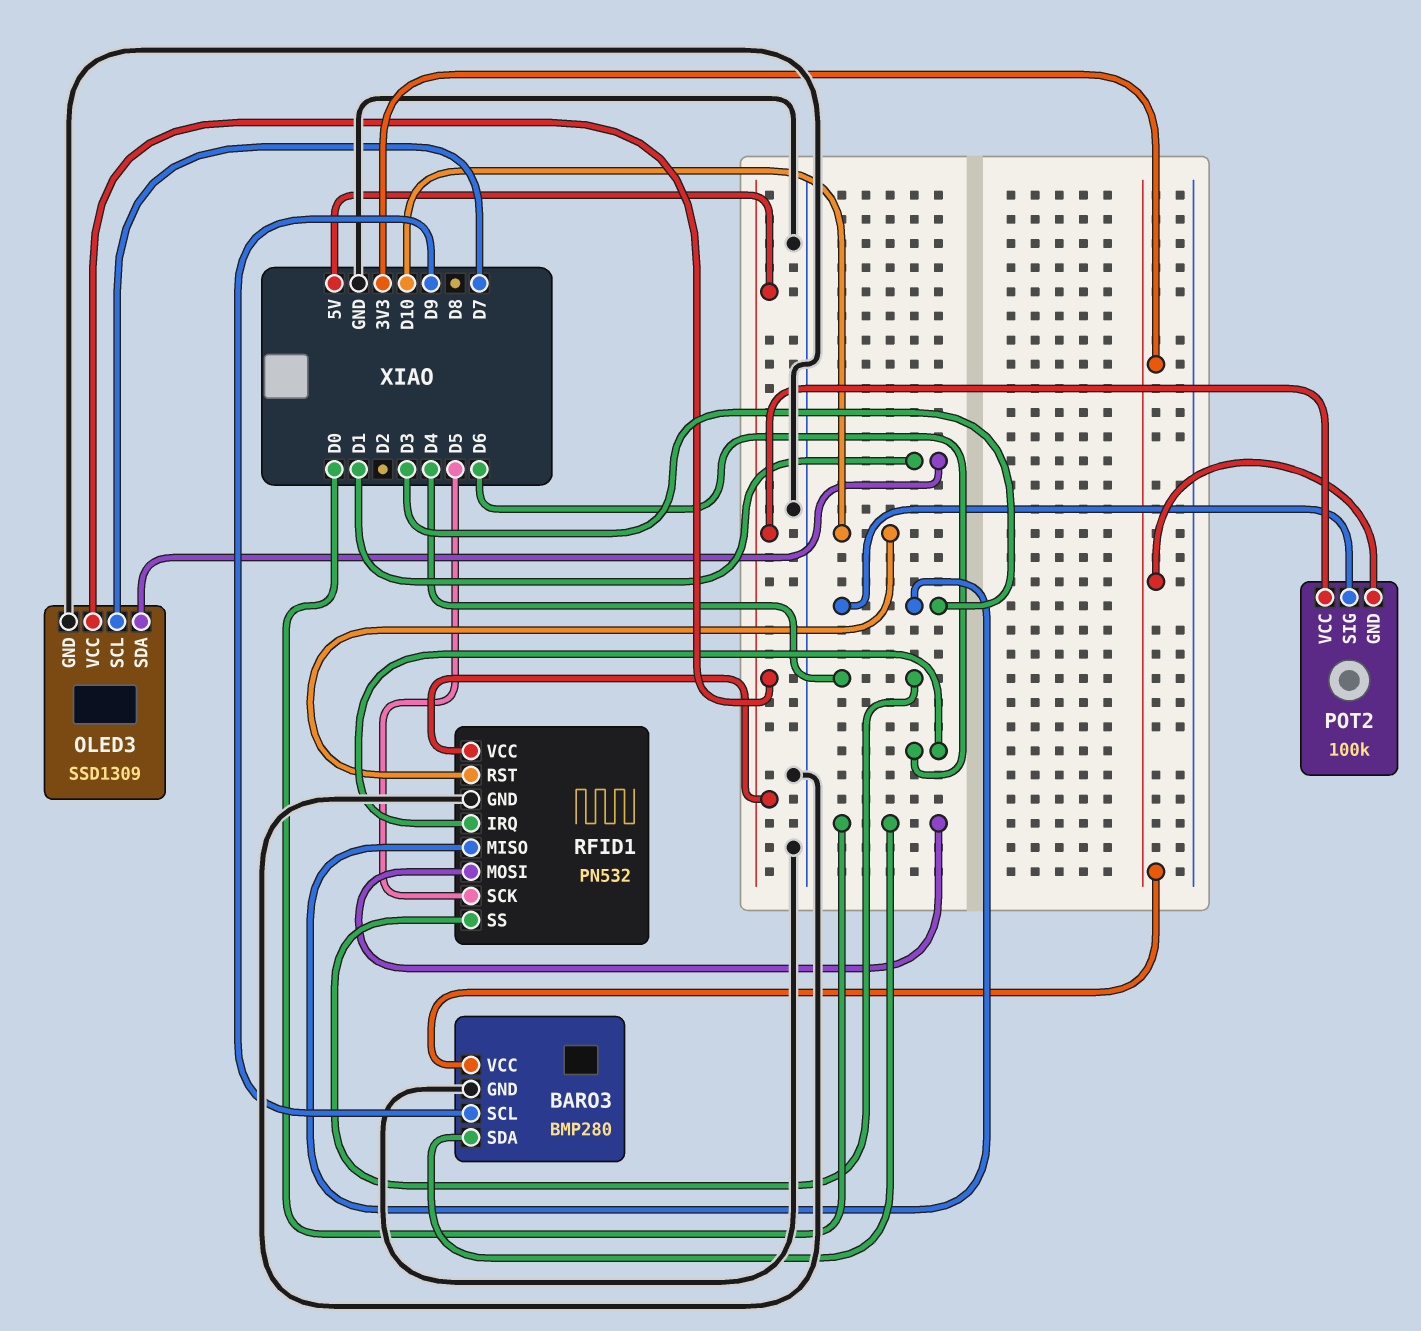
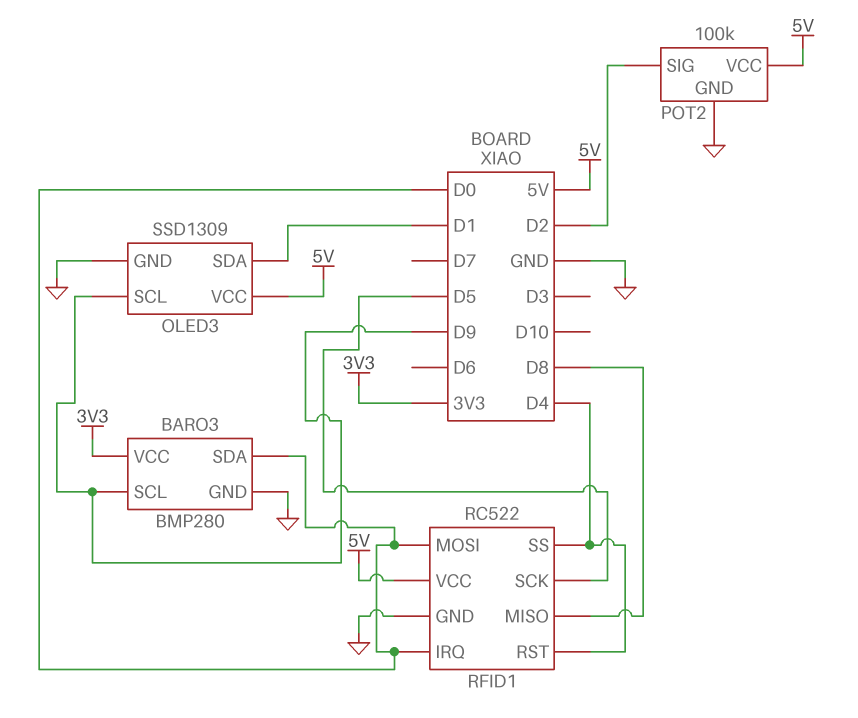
OLED3 pin SCL: D7 -> D9
POT2 pin GND: 3V3 -> GND
POT2 pin SIG: D3 -> D2
RFID1: PN532 -> RC522
RFID1 pin IRQ: D6 -> D0
RFID1 pin MISO: D3 -> D8
RFID1 pin RST: D10 -> D4

